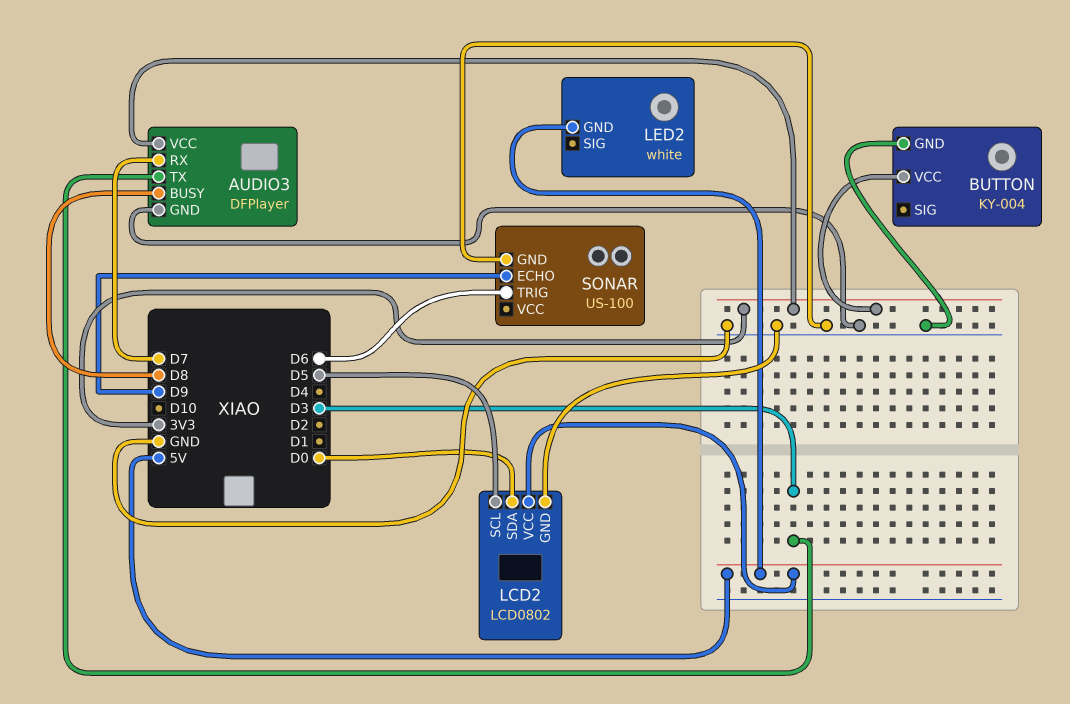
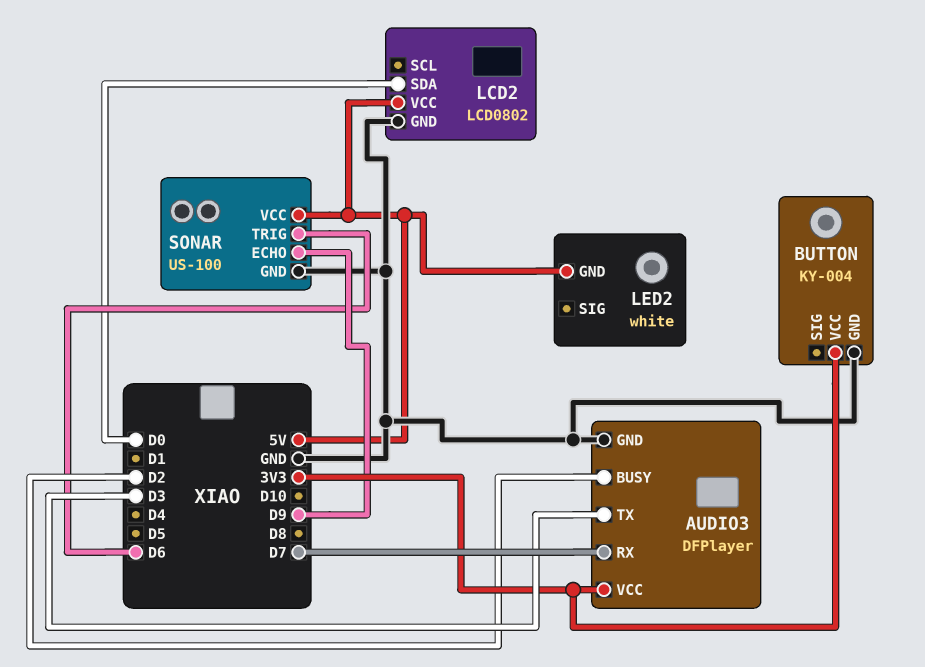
AUDIO3 pin BUSY: D8 -> D2
LCD2 pin SCL: D5 -> none
SONAR pin VCC: none -> 5V

